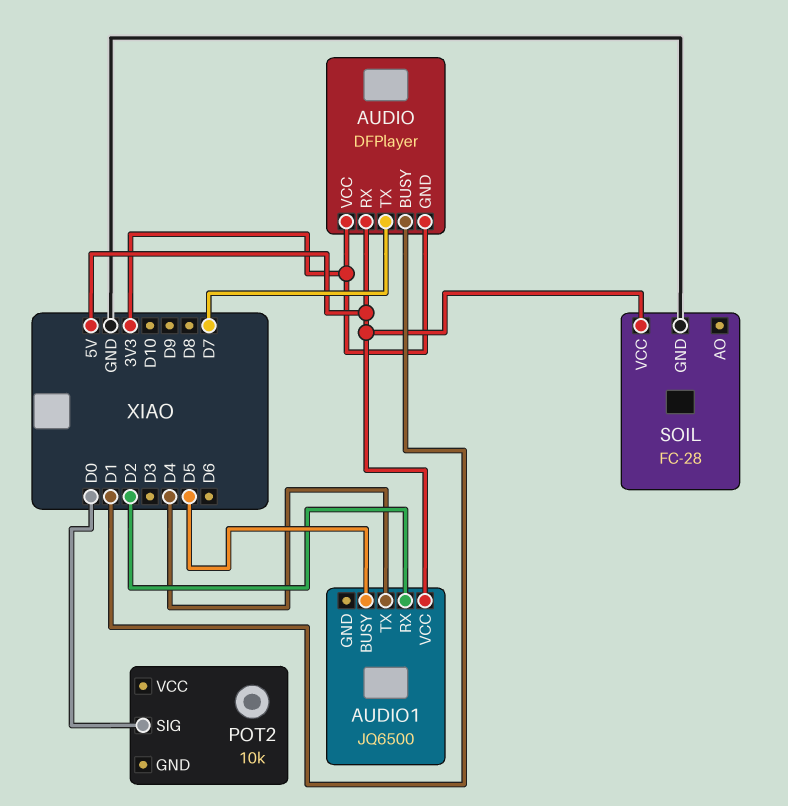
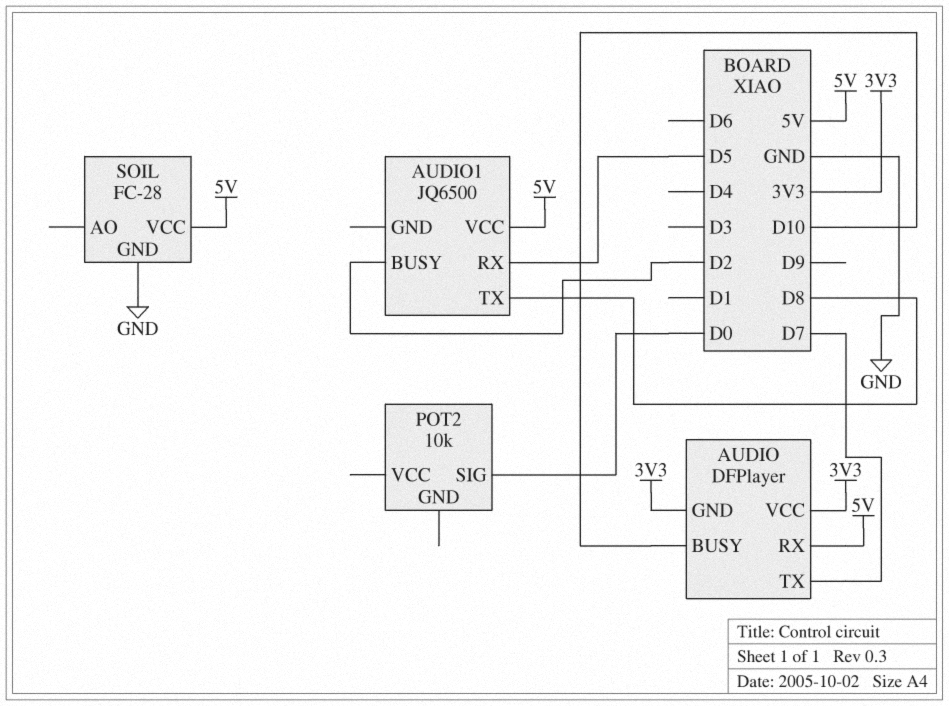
AUDIO pin BUSY: D1 -> D10
AUDIO1 pin BUSY: D5 -> D2
AUDIO1 pin RX: D2 -> D5
AUDIO1 pin TX: D4 -> D8

